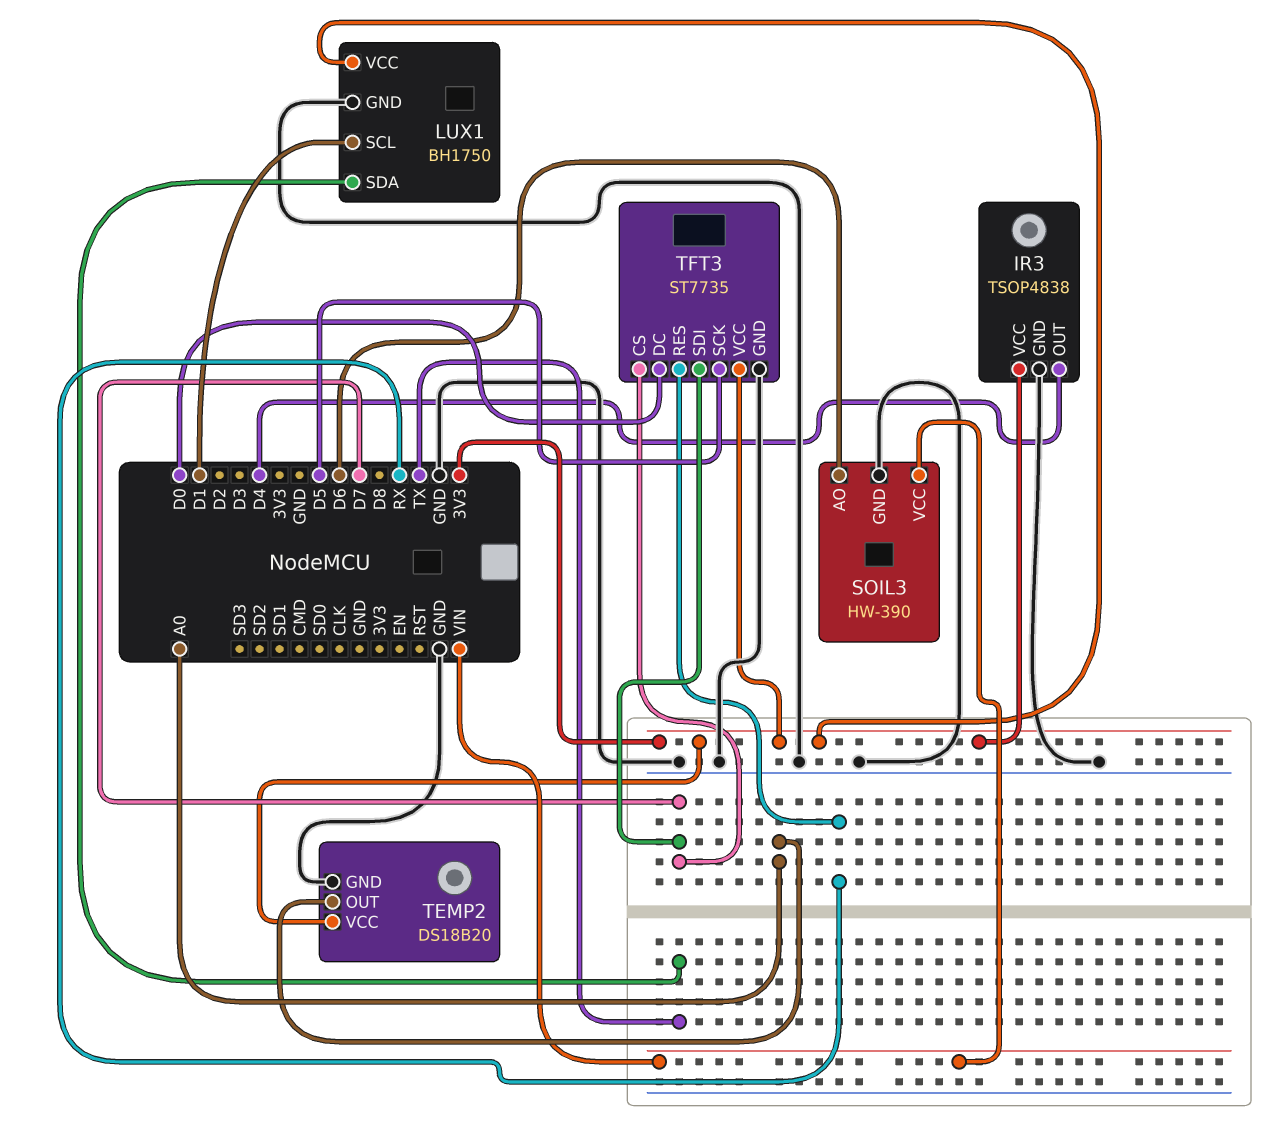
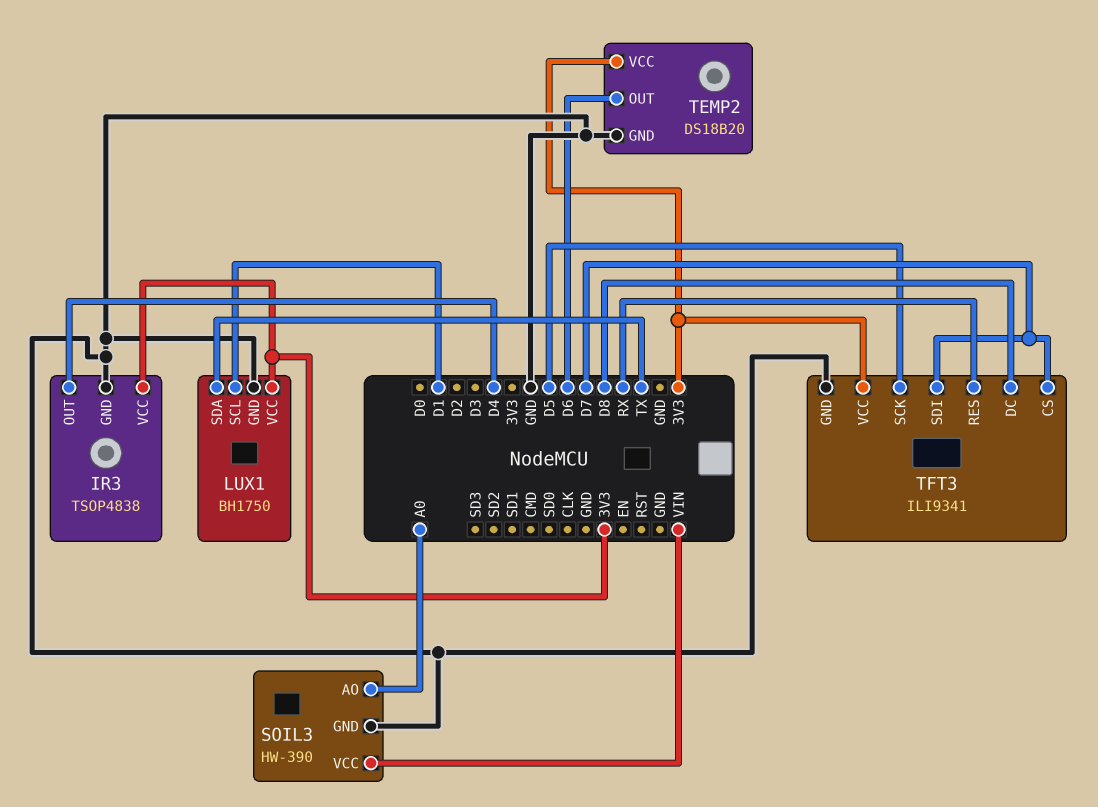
SOIL3 pin AO: D6 -> A0
TEMP2 pin OUT: A0 -> D6
TFT3: ST7735 -> ILI9341
TFT3 pin DC: D0 -> D8

